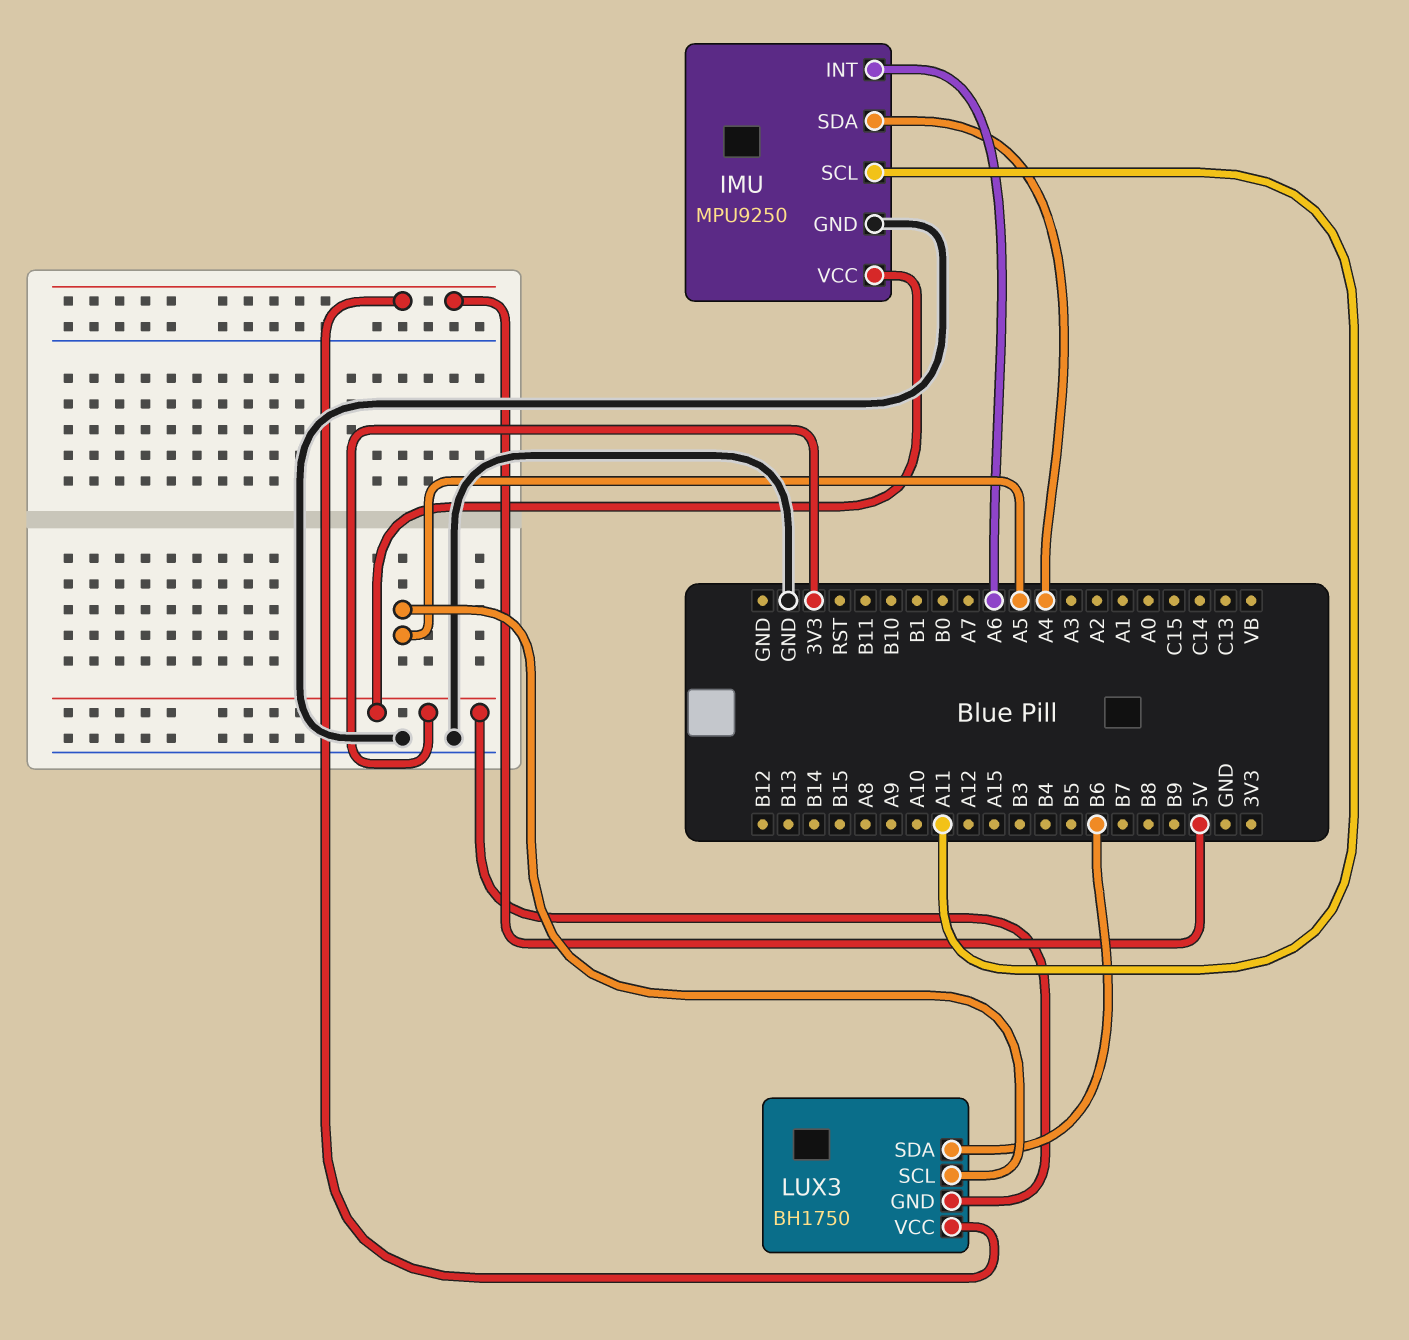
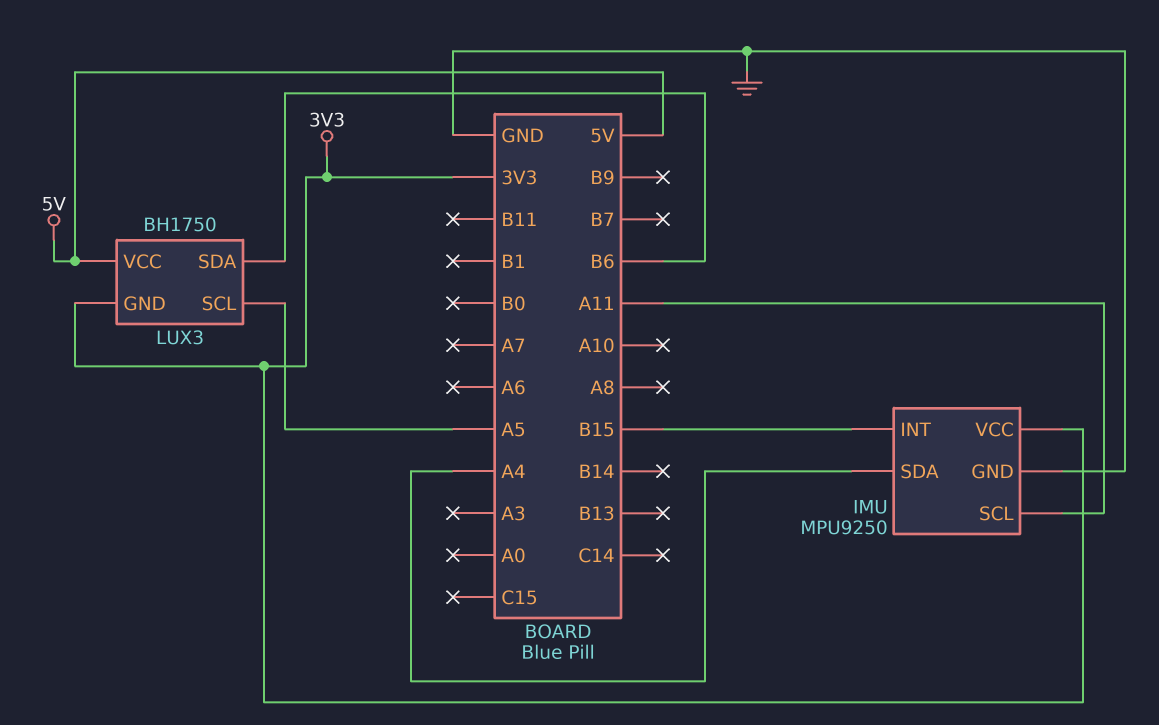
IMU pin INT: A6 -> B15

